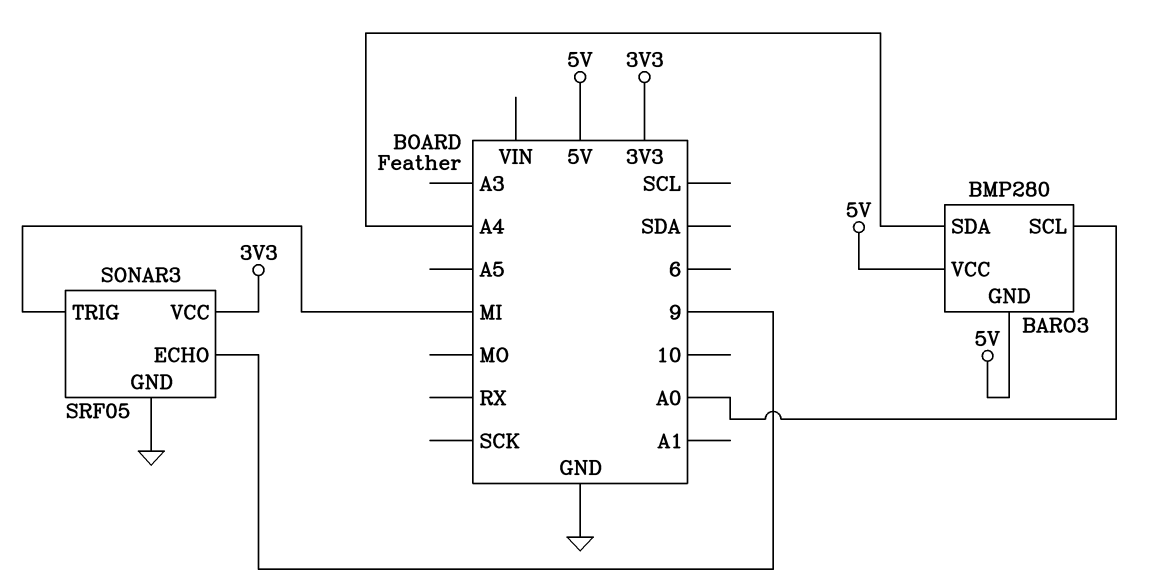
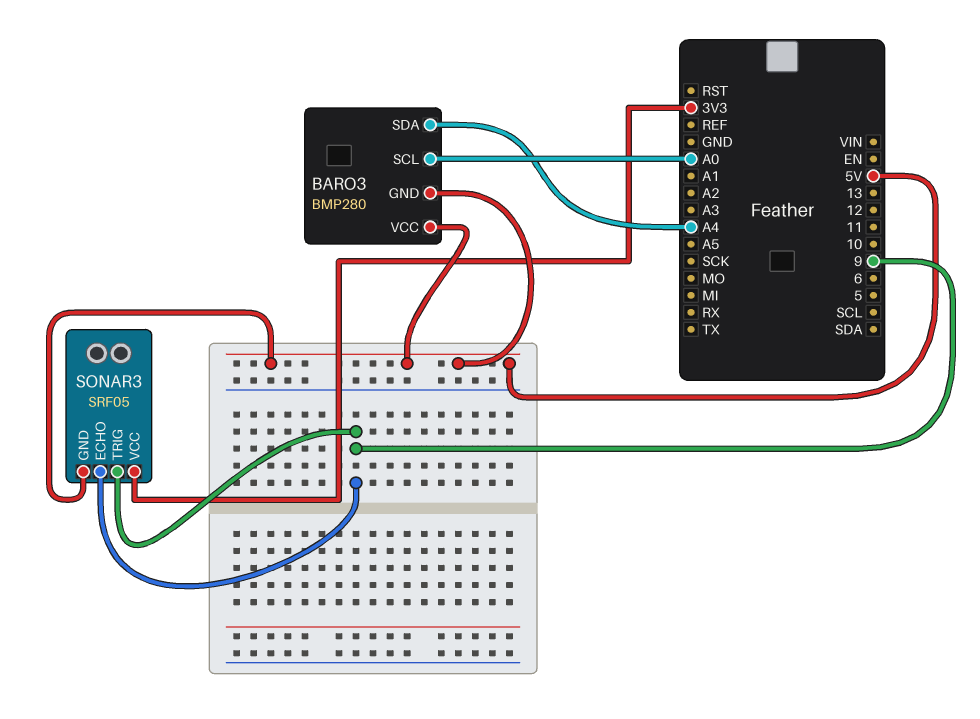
SONAR3 pin GND: GND -> 5V
SONAR3 pin TRIG: MI -> 9

